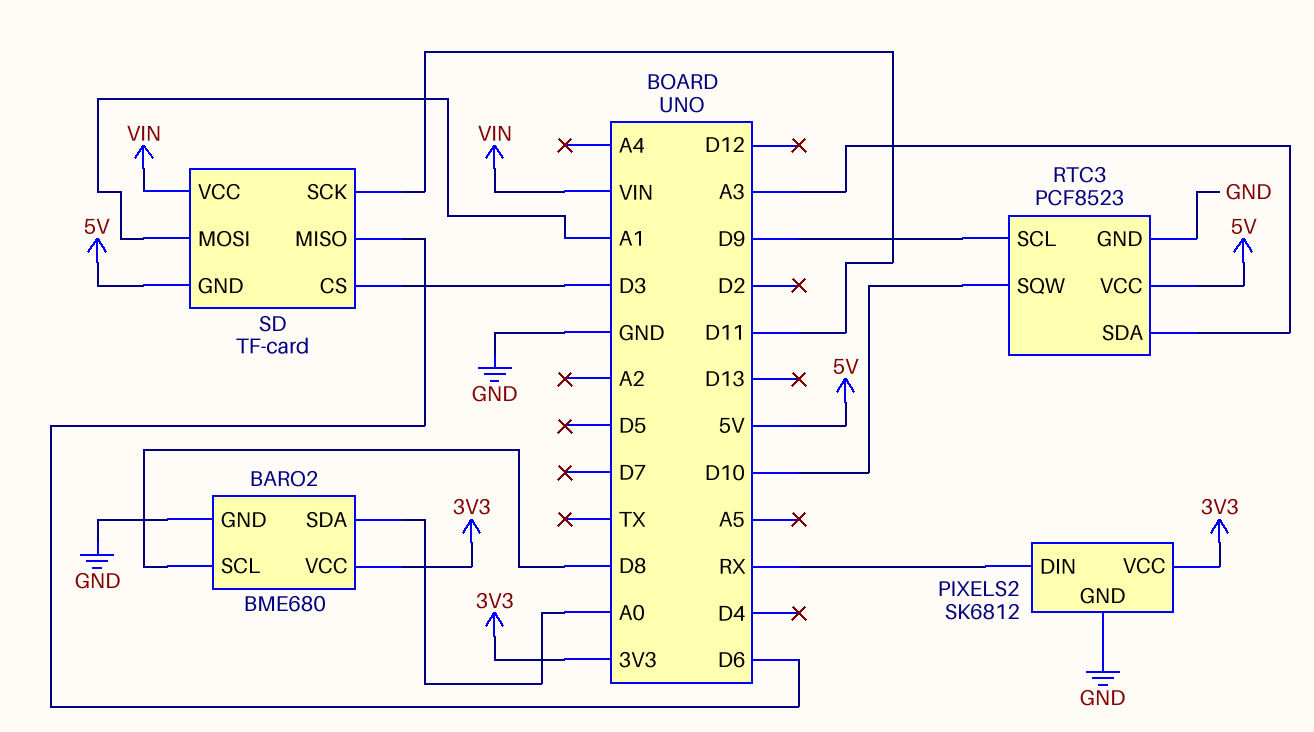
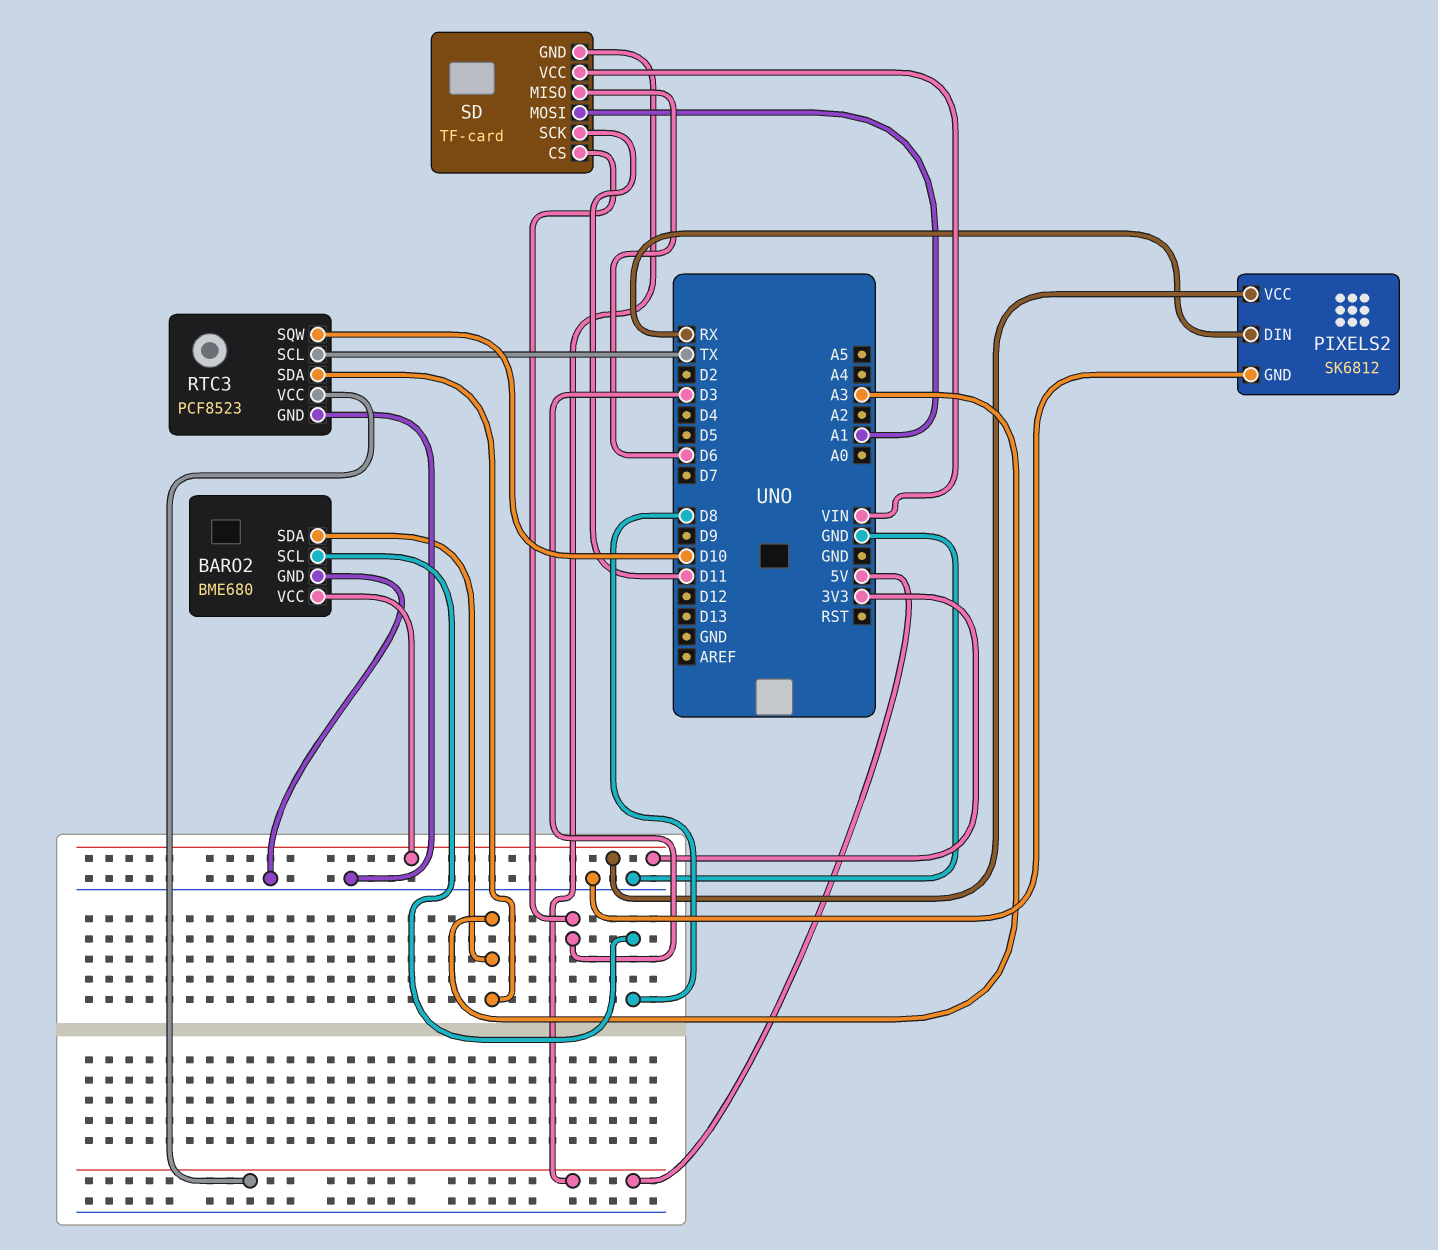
BARO2 pin SDA: A0 -> A3
RTC3 pin SCL: D9 -> TX

